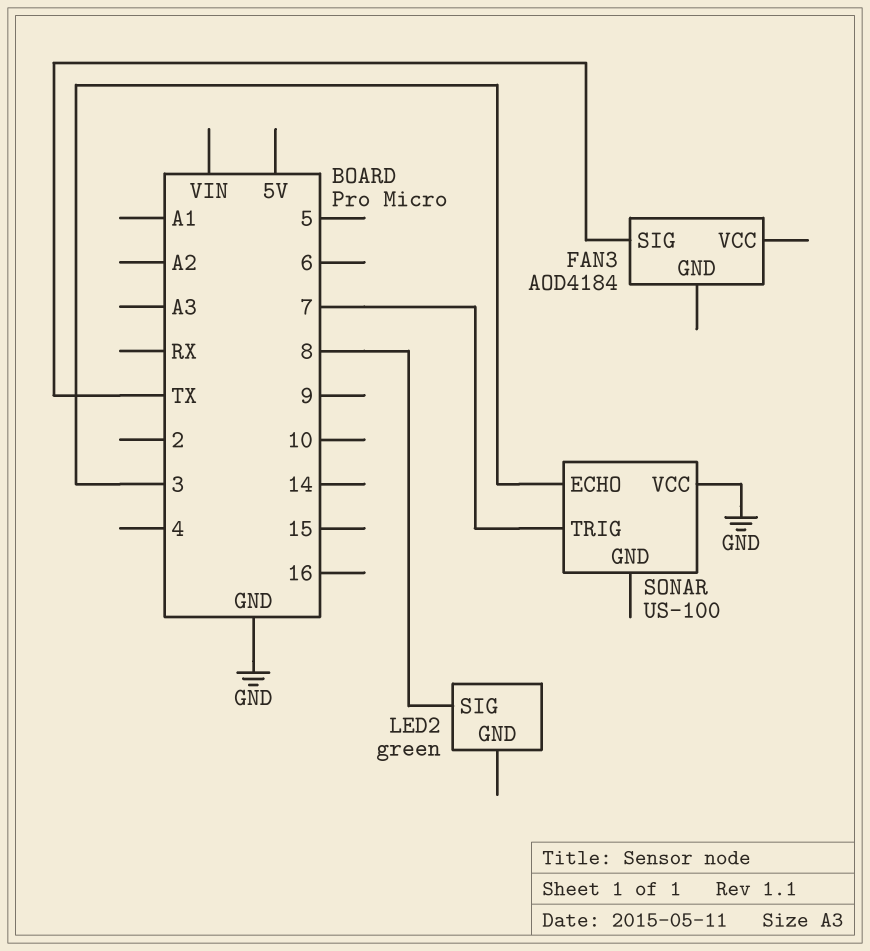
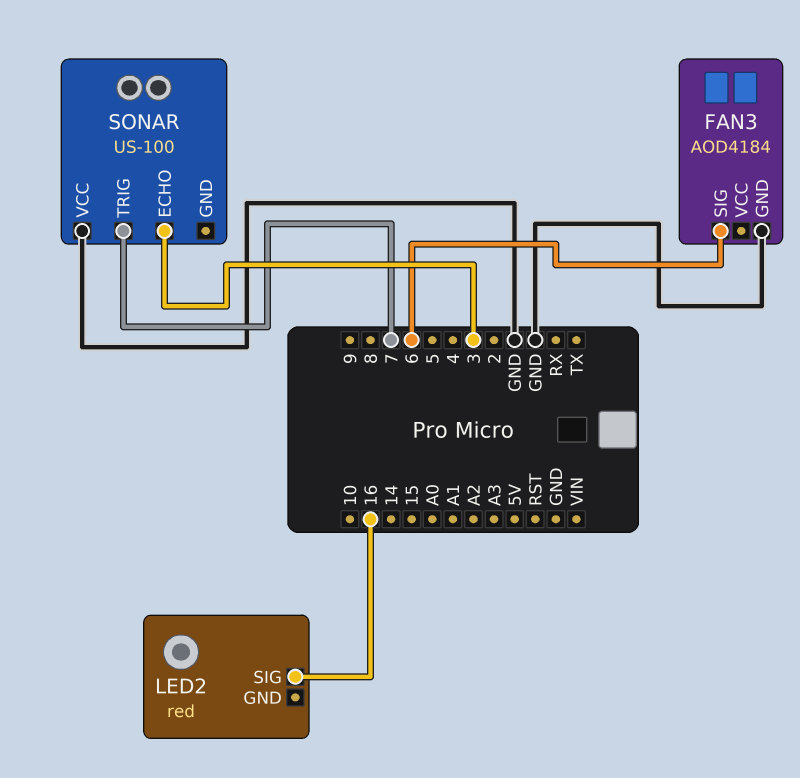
FAN3 pin GND: none -> GND
FAN3 pin SIG: TX -> 6
LED2: green -> red
LED2 pin SIG: 8 -> 16

